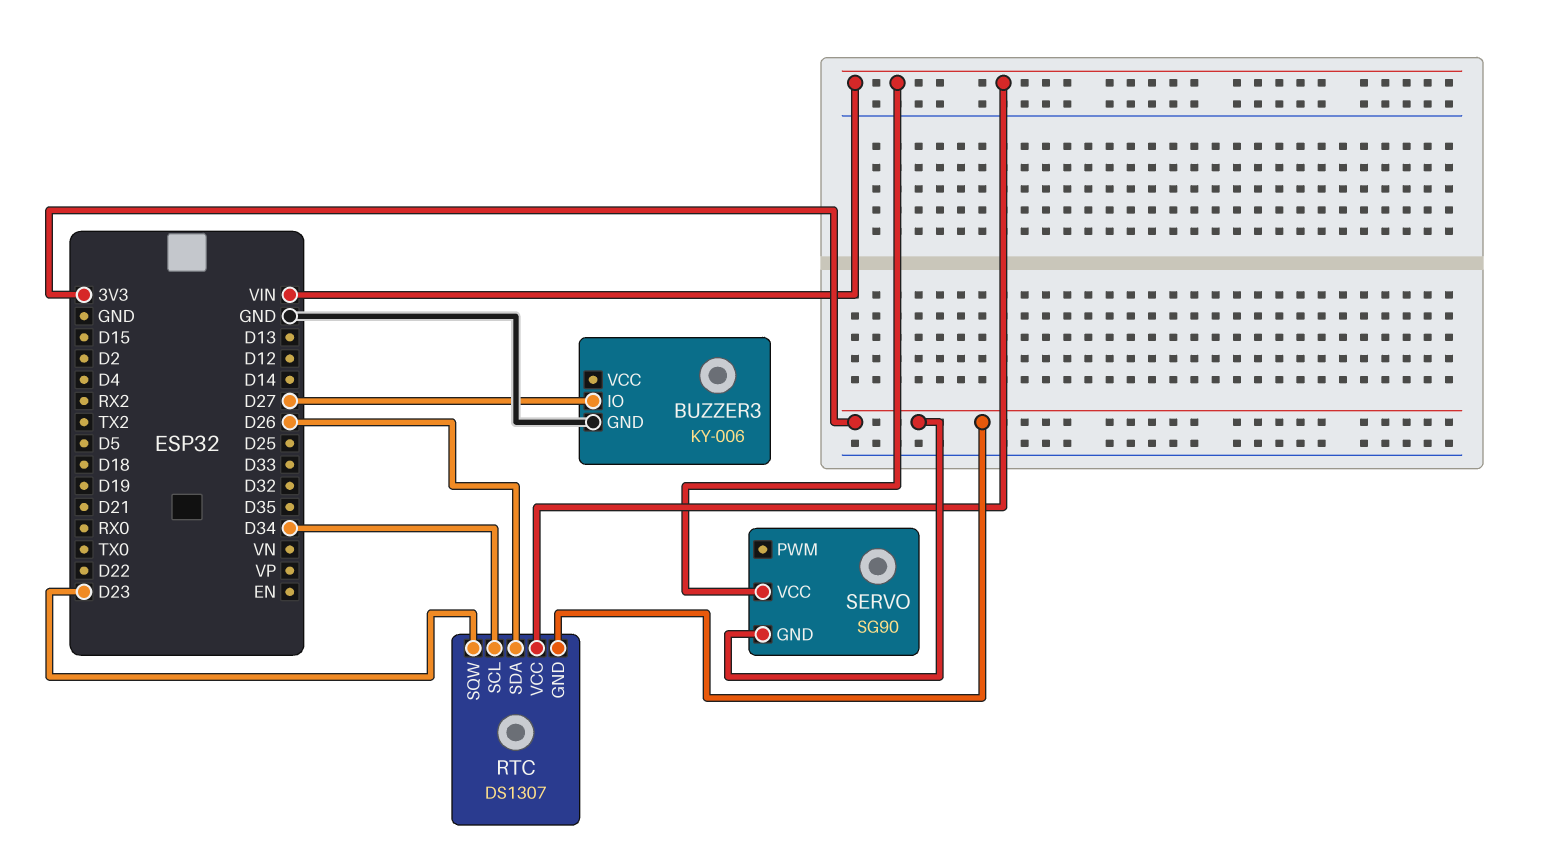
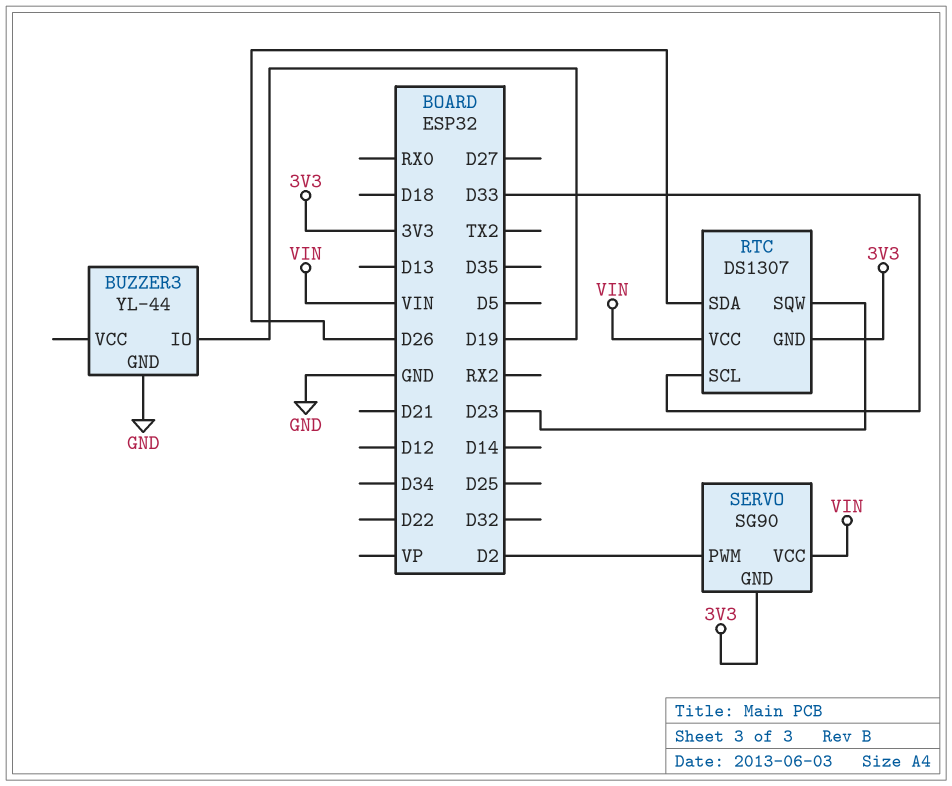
BUZZER3: KY-006 -> YL-44
BUZZER3 pin IO: D27 -> D19
RTC pin SCL: D34 -> D33
SERVO pin PWM: none -> D2

